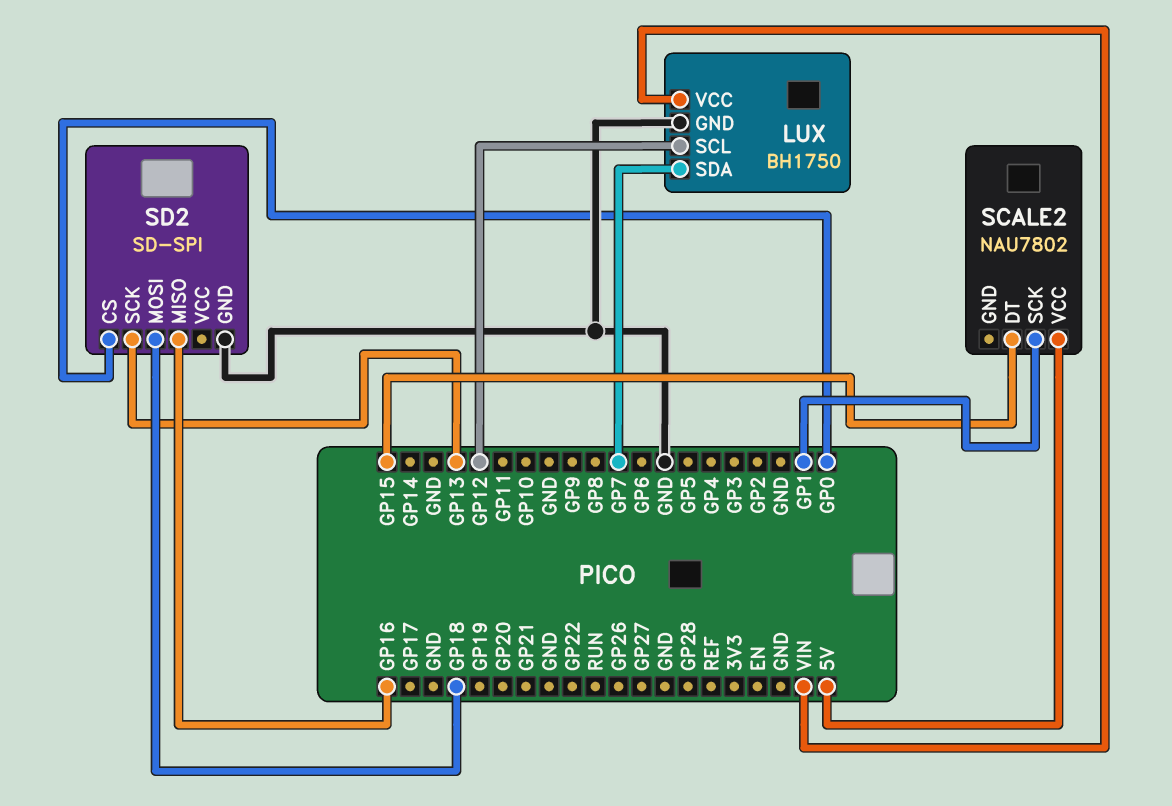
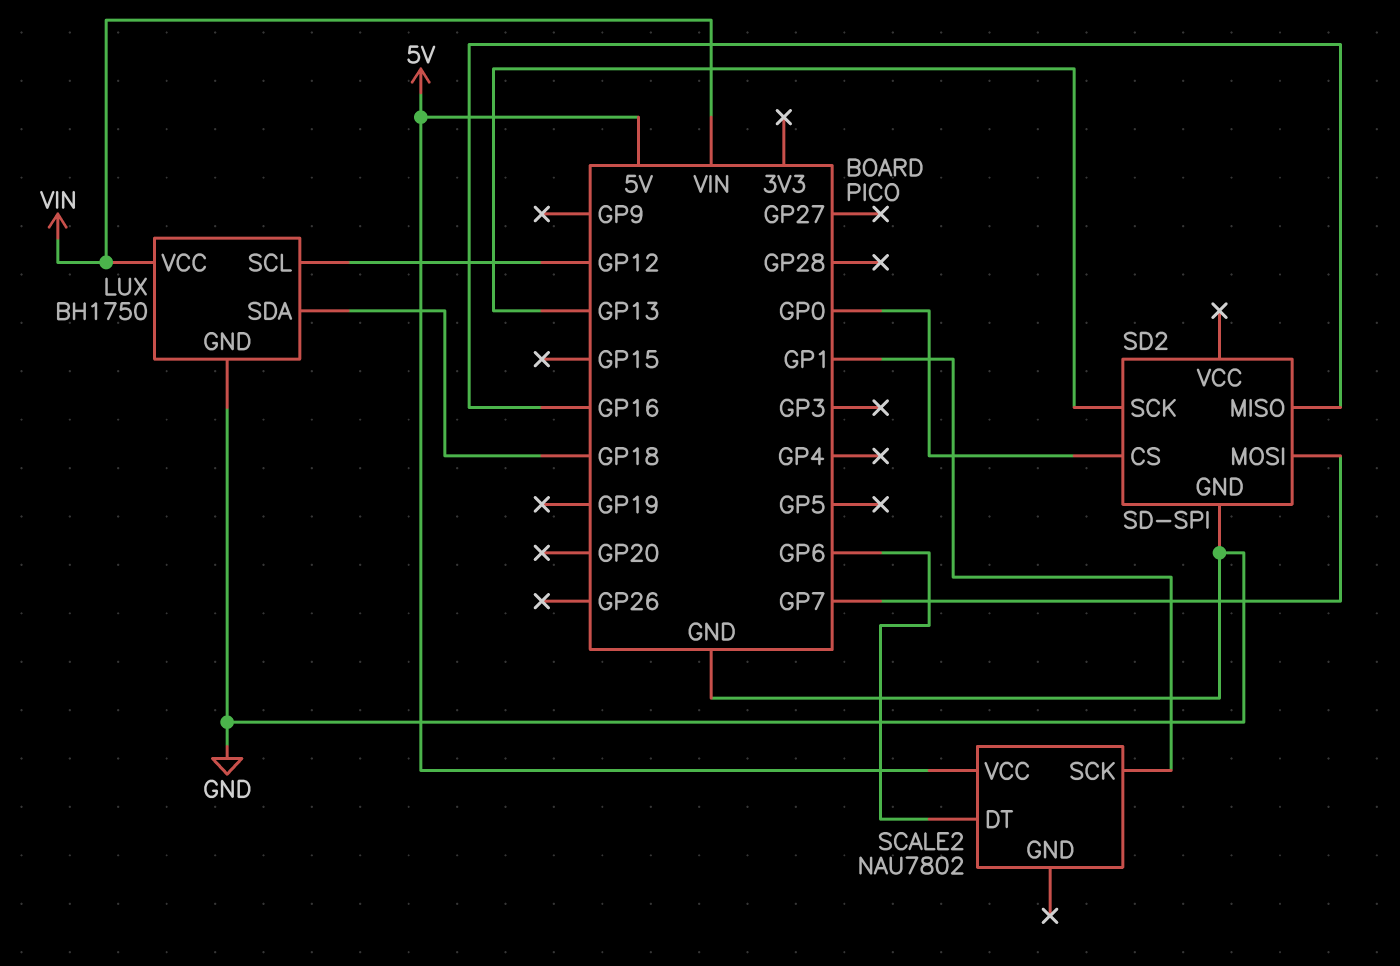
LUX pin SDA: GP7 -> GP18
SCALE2 pin DT: GP15 -> GP6
SD2 pin MOSI: GP18 -> GP7

